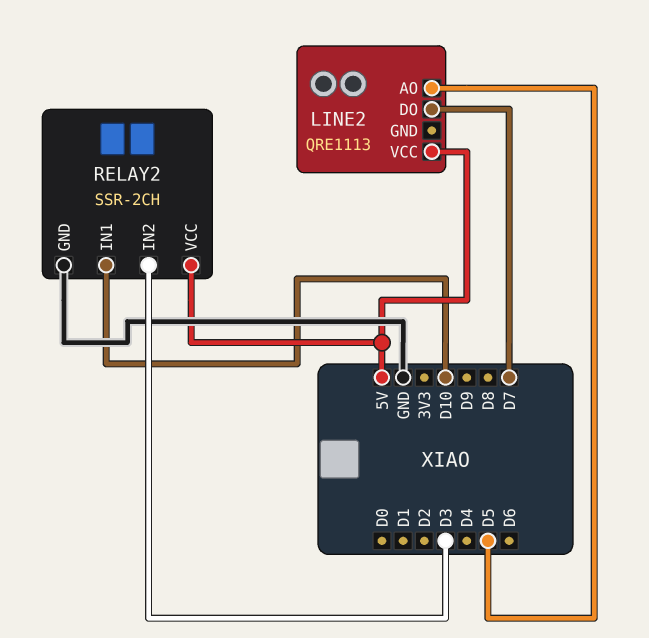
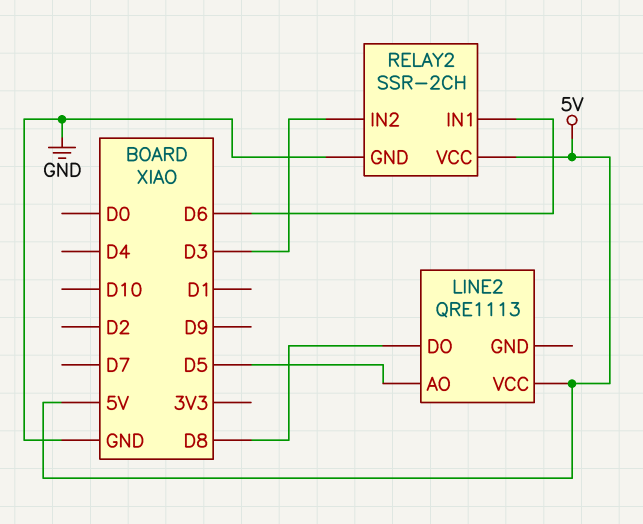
LINE2 pin DO: D7 -> D8
RELAY2 pin IN1: D10 -> D6

